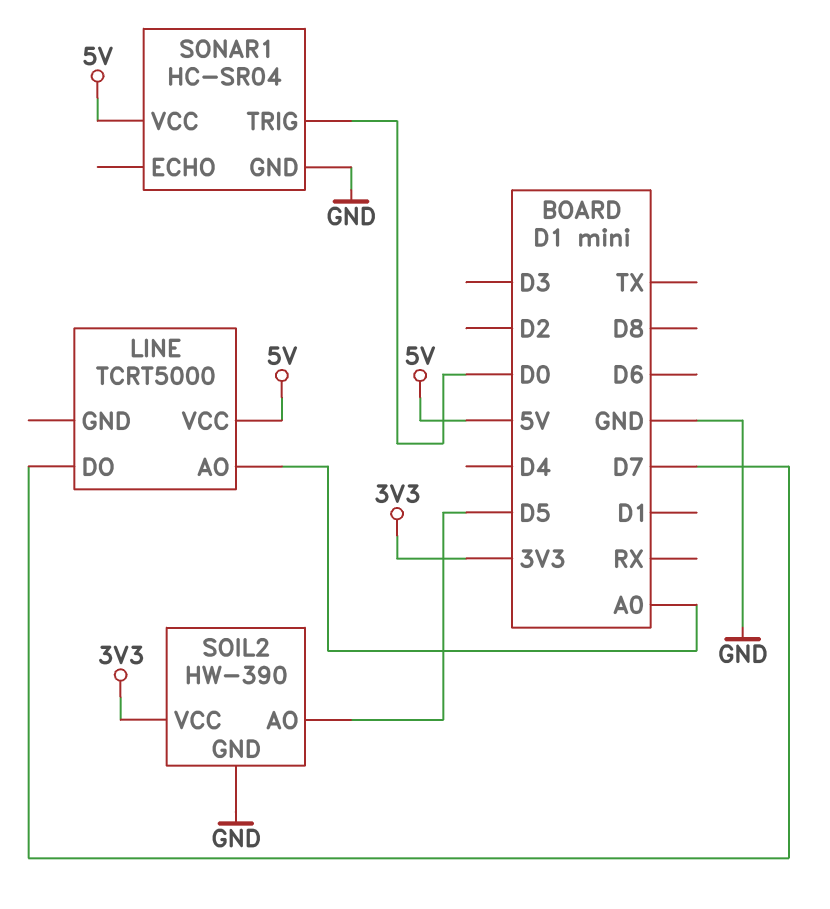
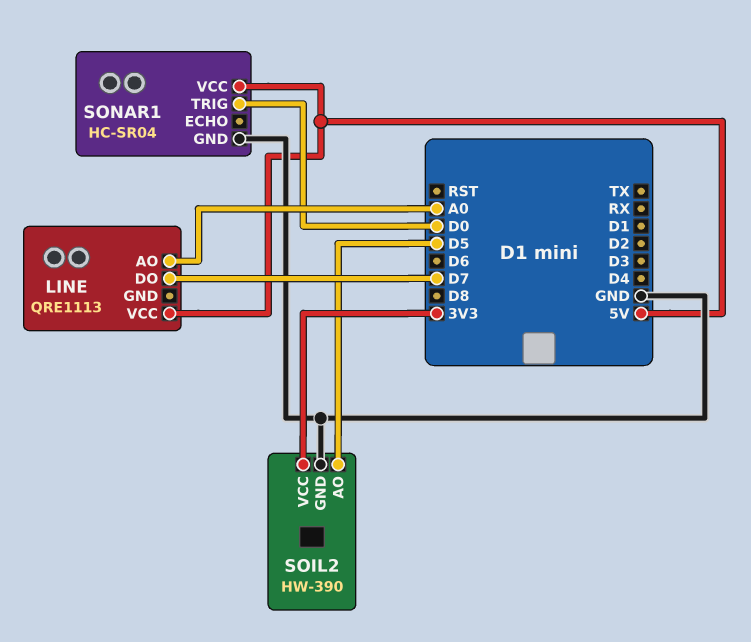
LINE: TCRT5000 -> QRE1113

